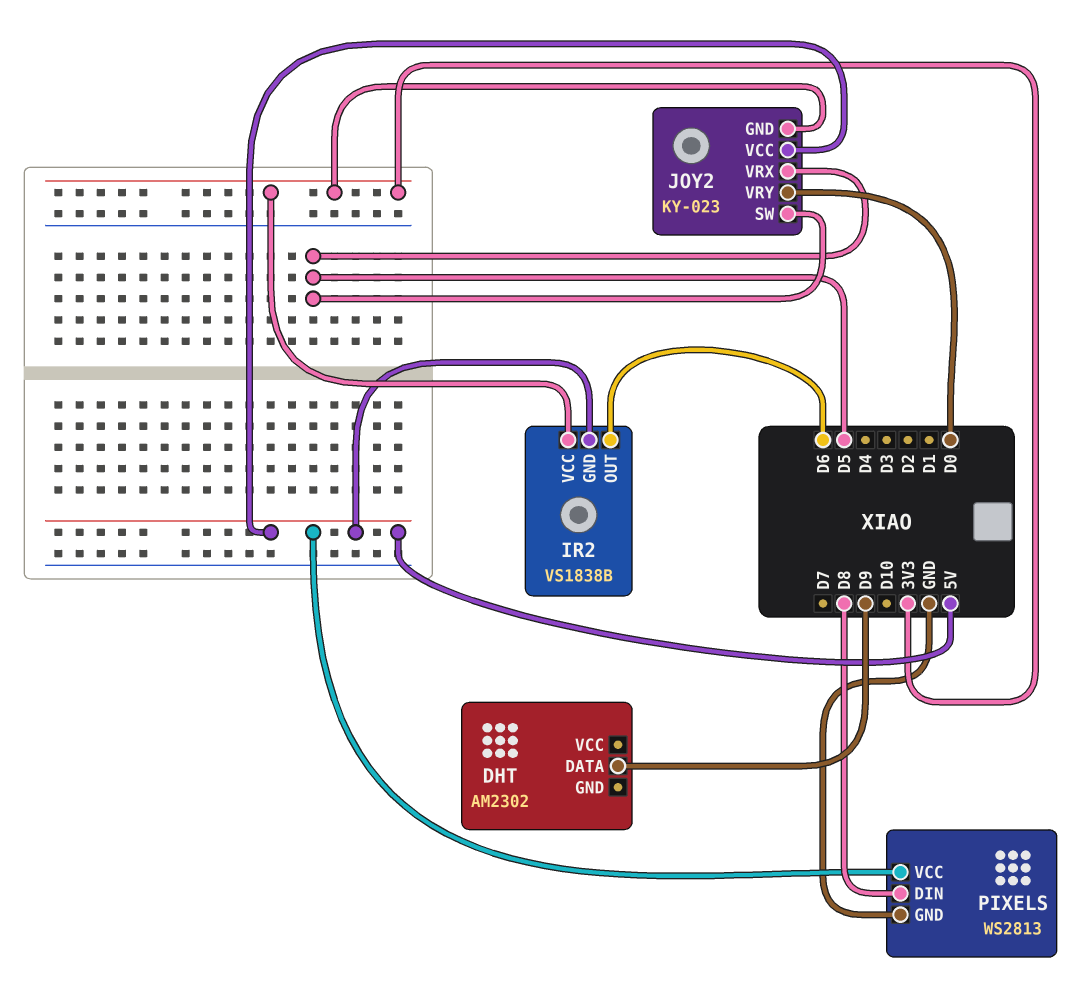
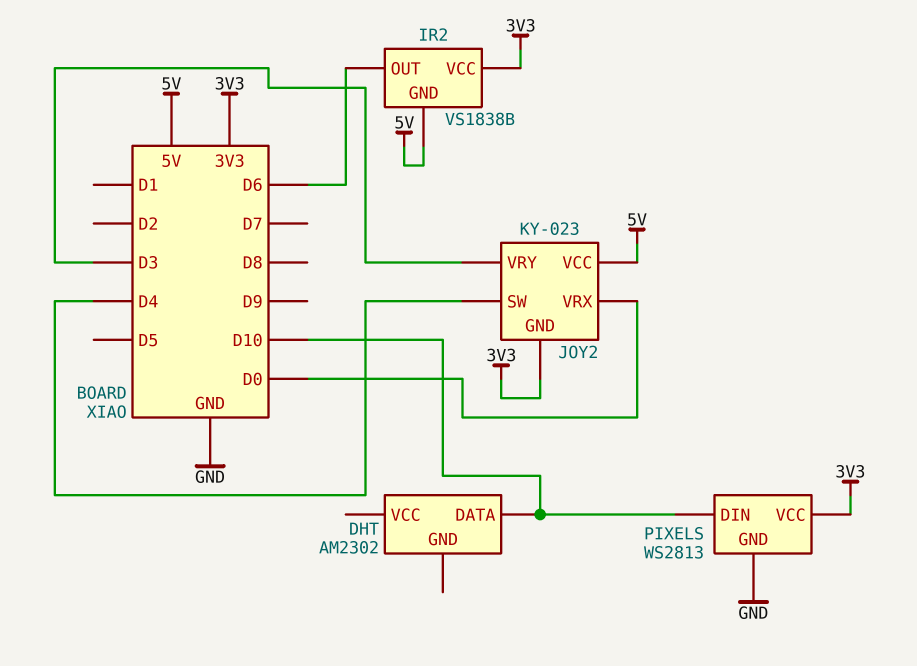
DHT pin DATA: D9 -> D10
JOY2 pin SW: D5 -> D4
JOY2 pin VRX: D5 -> D0
JOY2 pin VRY: D0 -> D3
PIXELS pin DIN: D8 -> D10
PIXELS pin VCC: 5V -> 3V3

